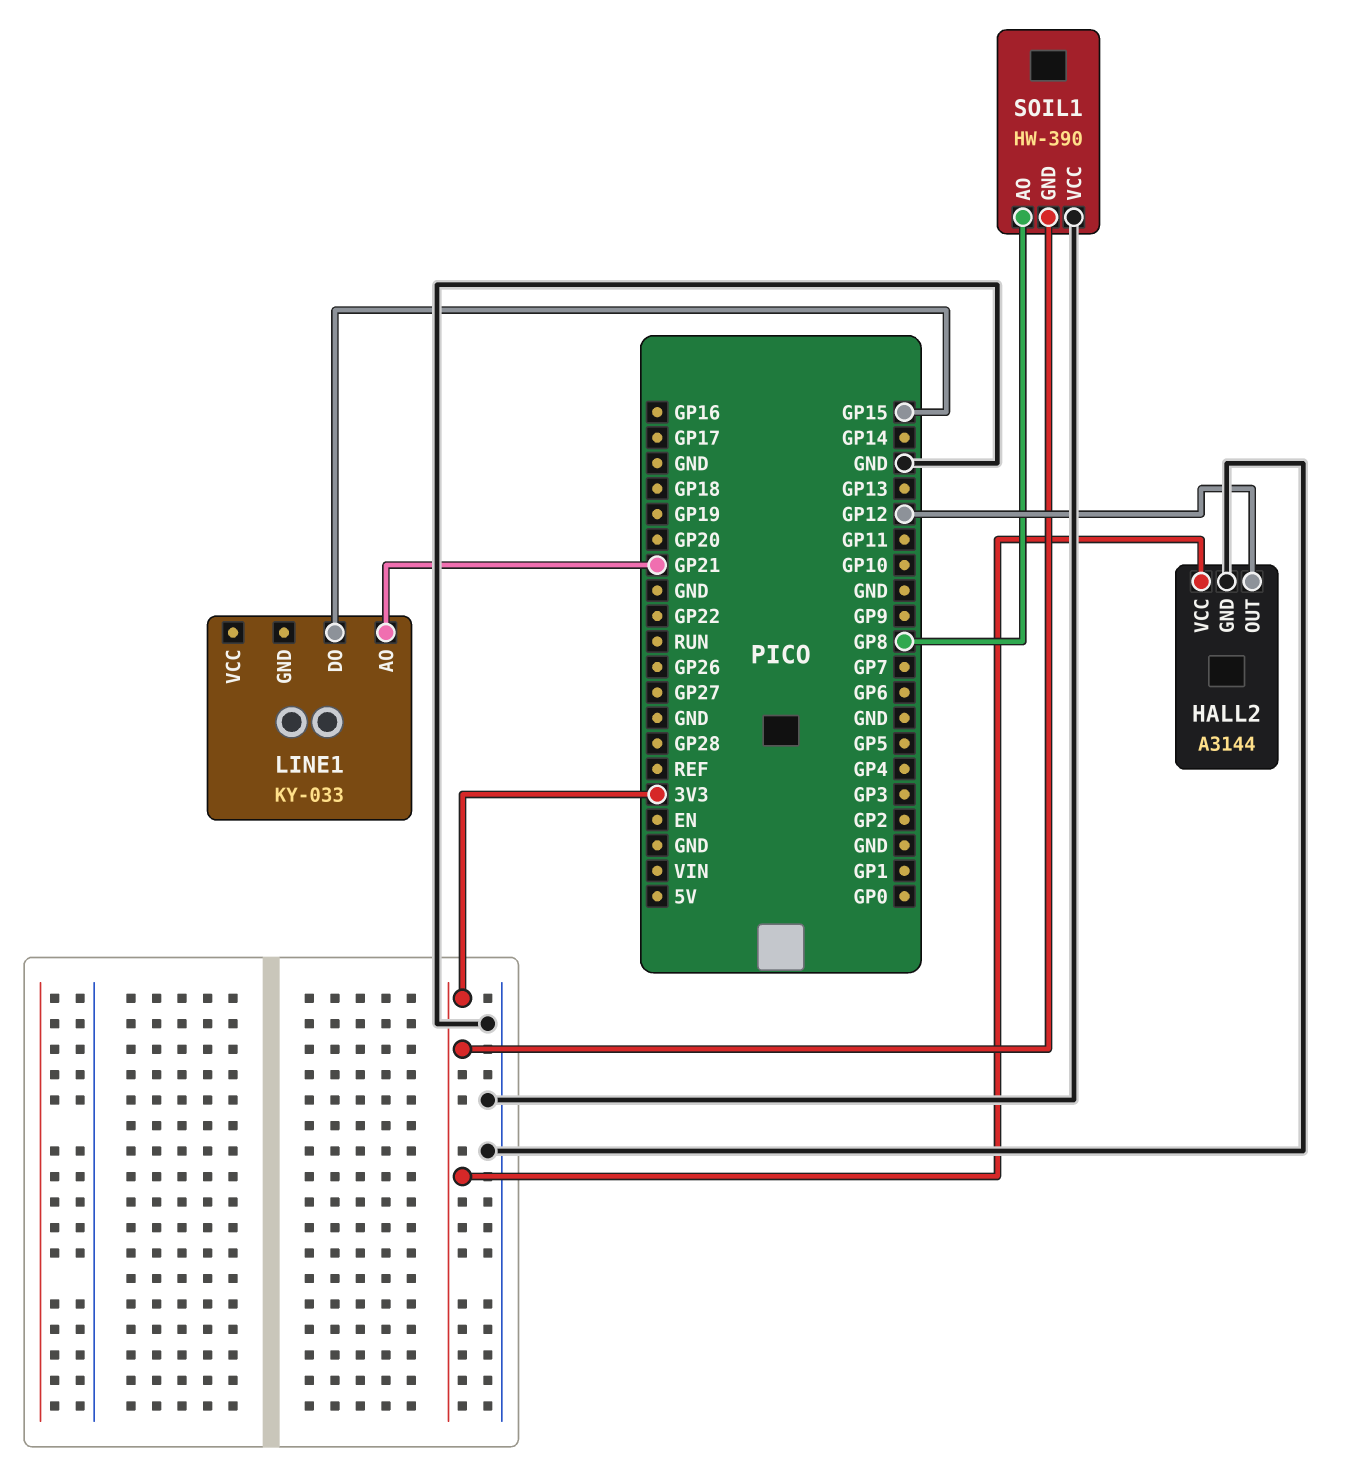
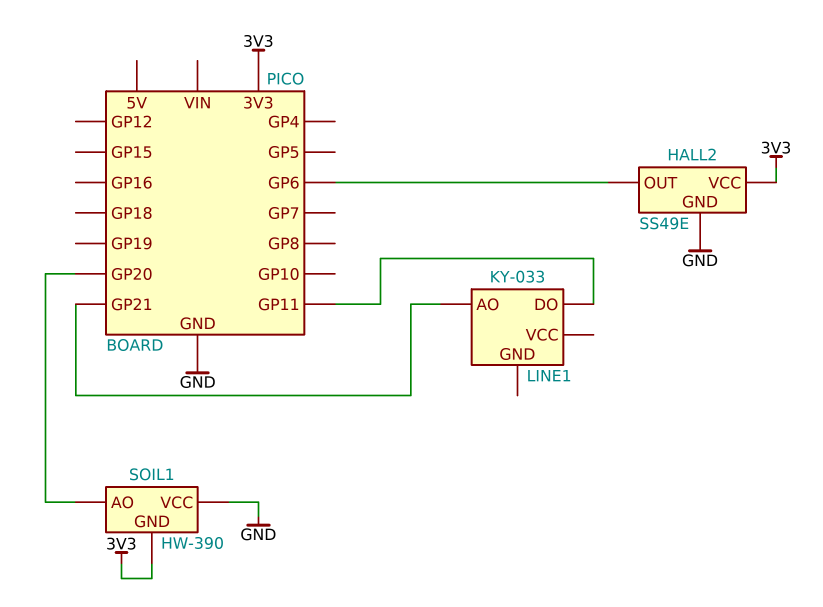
HALL2: A3144 -> SS49E
HALL2 pin OUT: GP12 -> GP6
LINE1 pin DO: GP15 -> GP11
SOIL1 pin AO: GP8 -> GP20

